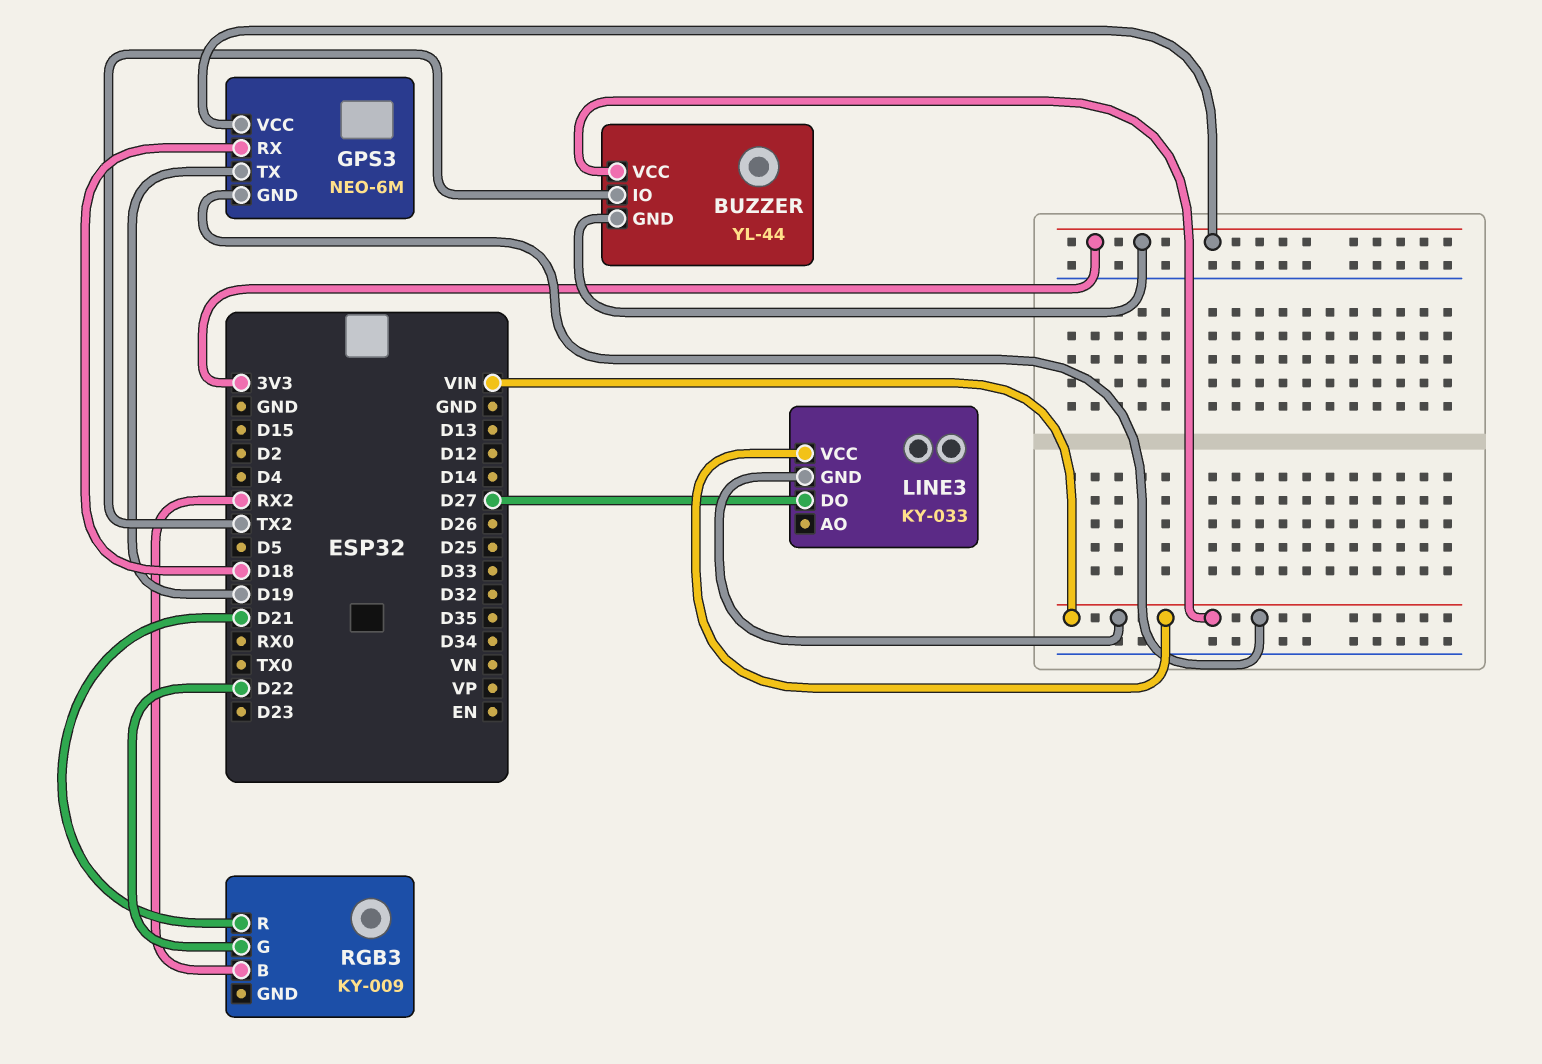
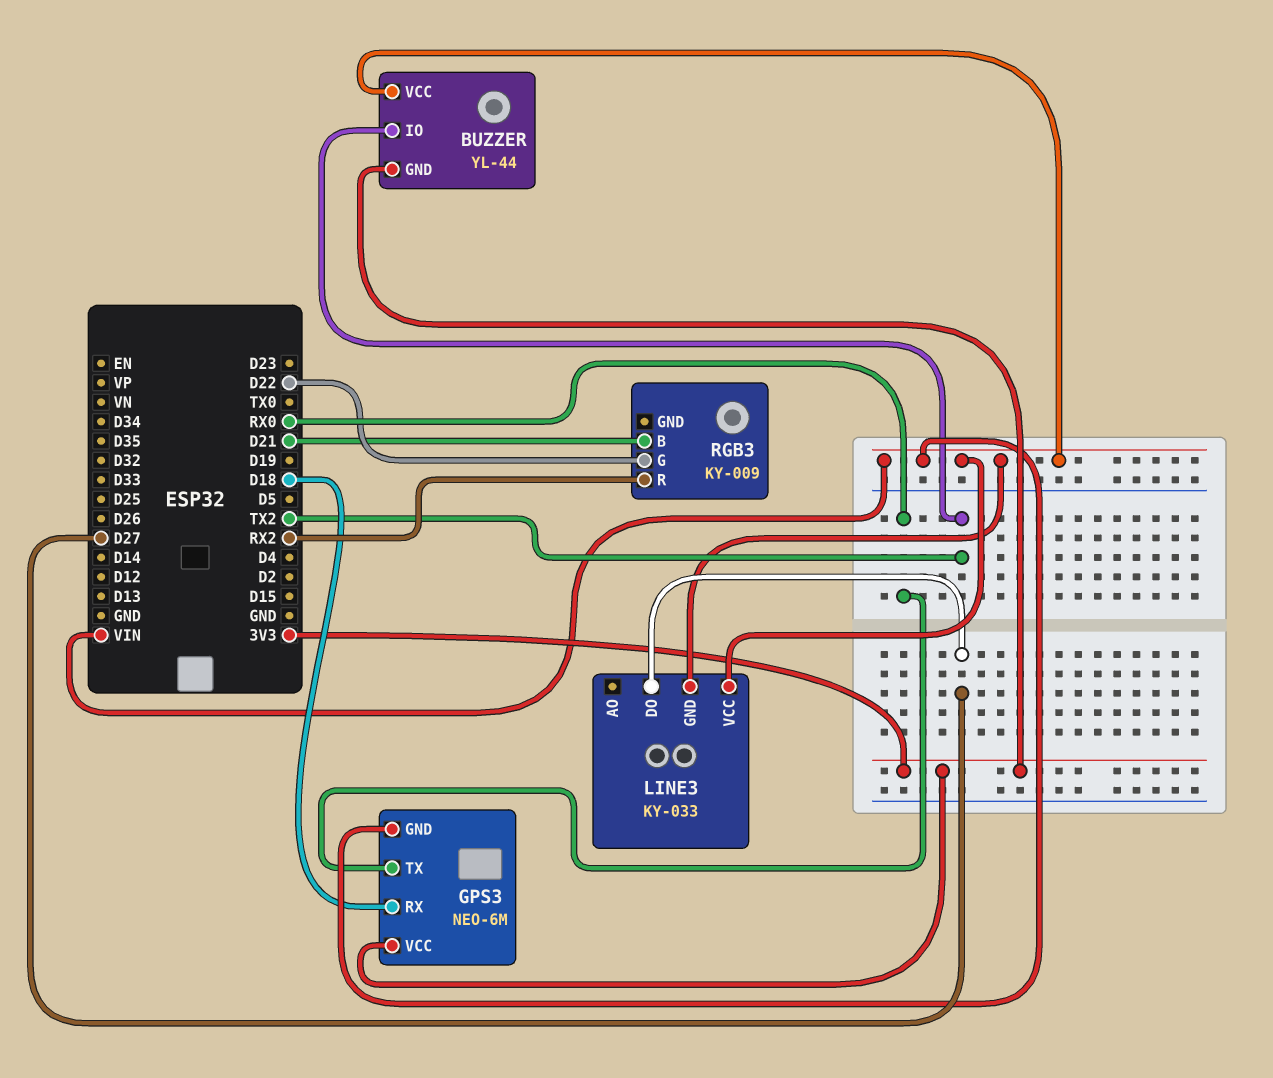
GPS3 pin TX: D19 -> RX0
RGB3 pin B: RX2 -> D21
RGB3 pin R: D21 -> RX2

